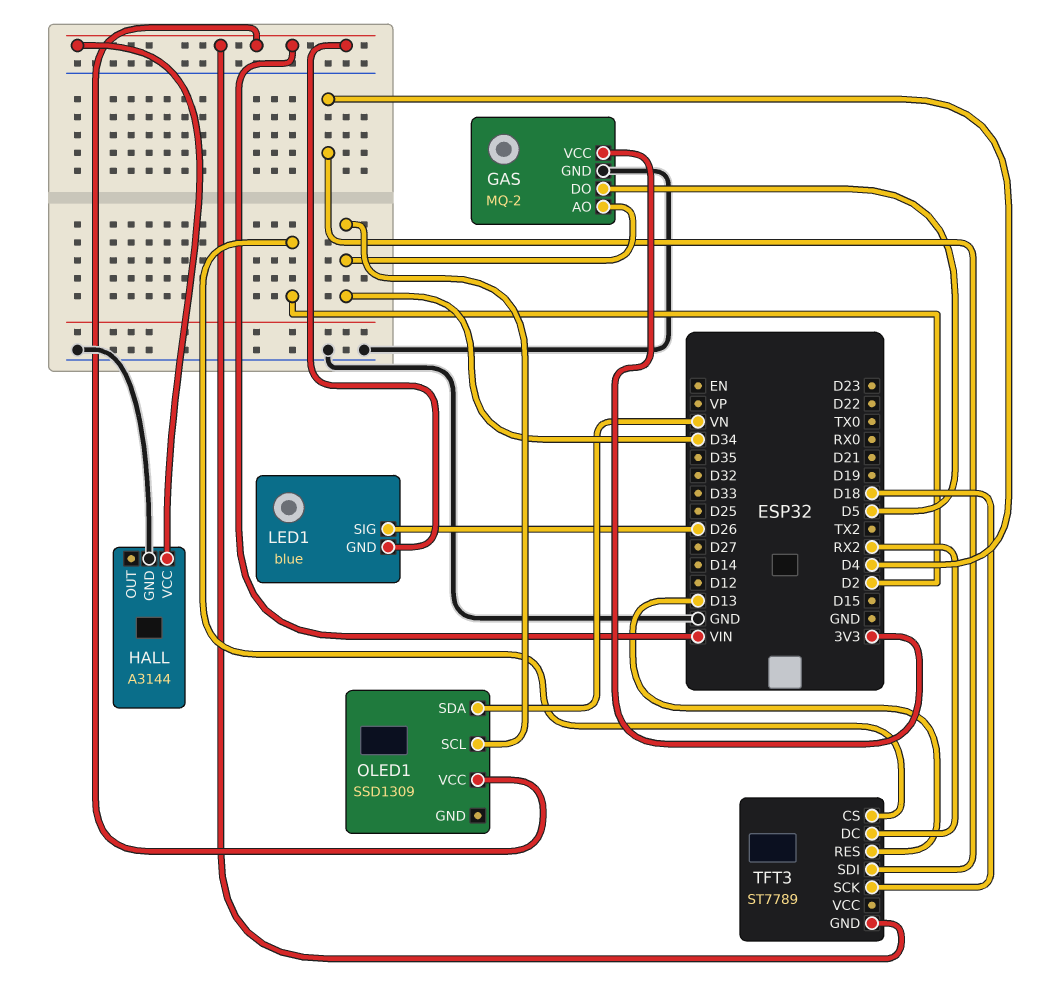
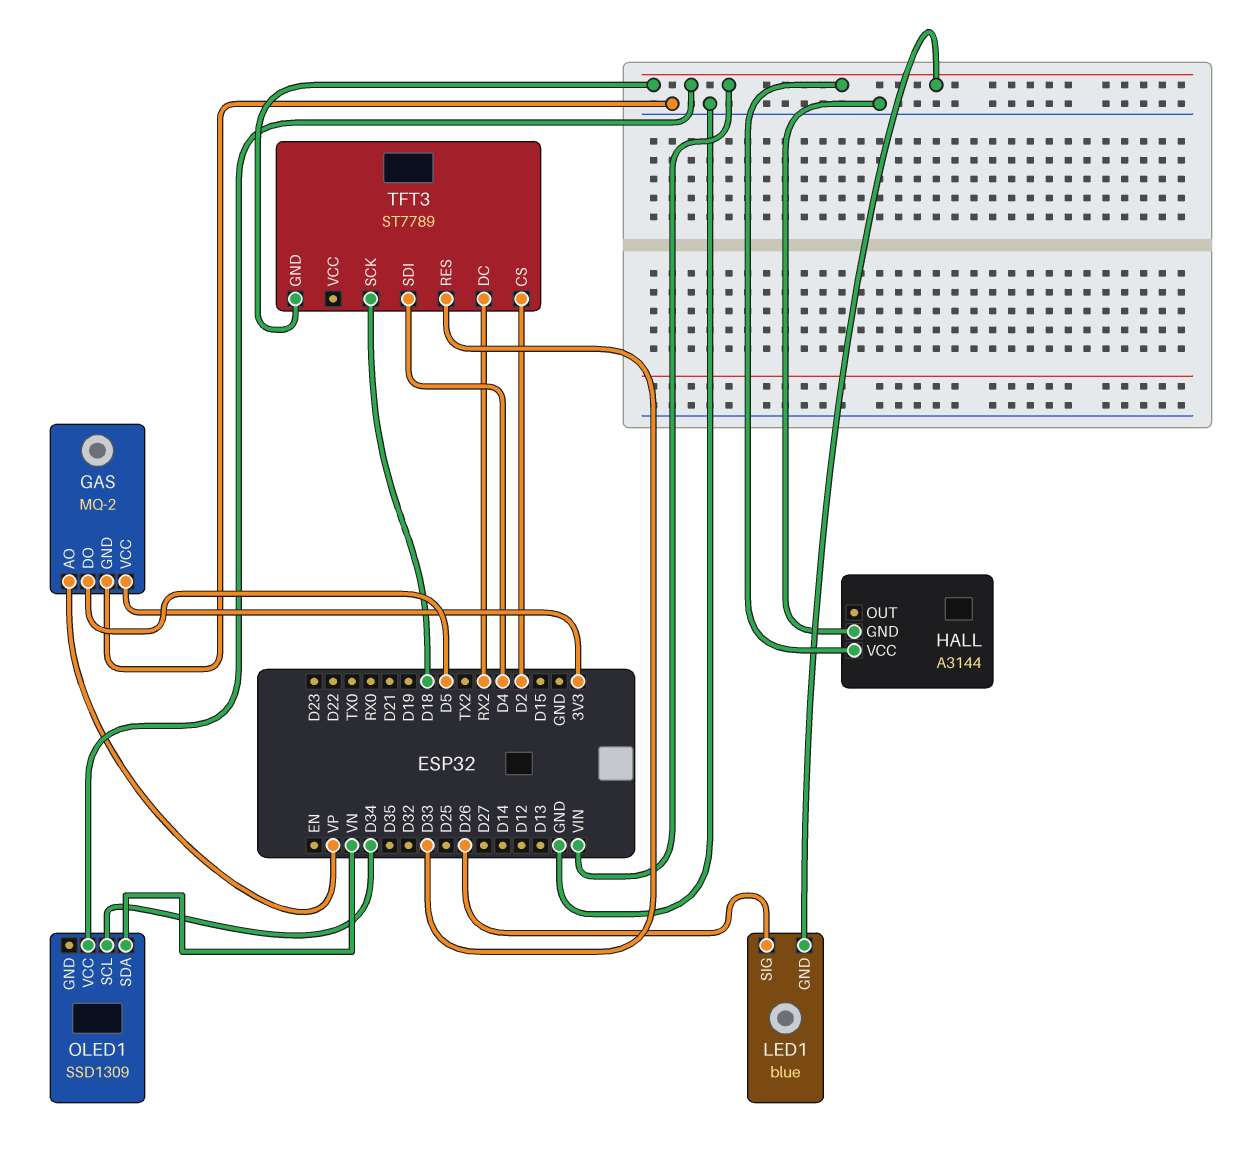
GAS pin AO: D34 -> VP
TFT3 pin RES: D13 -> D33

